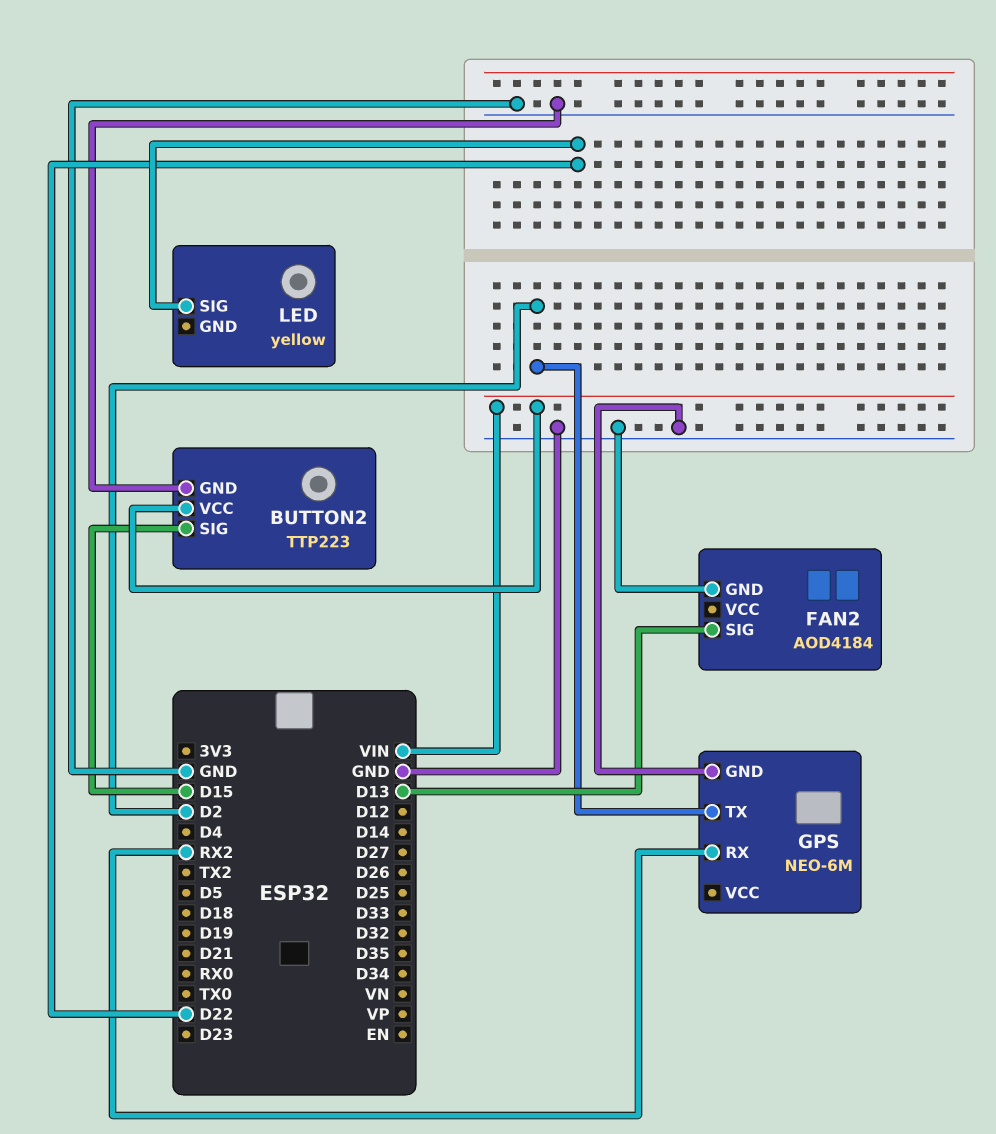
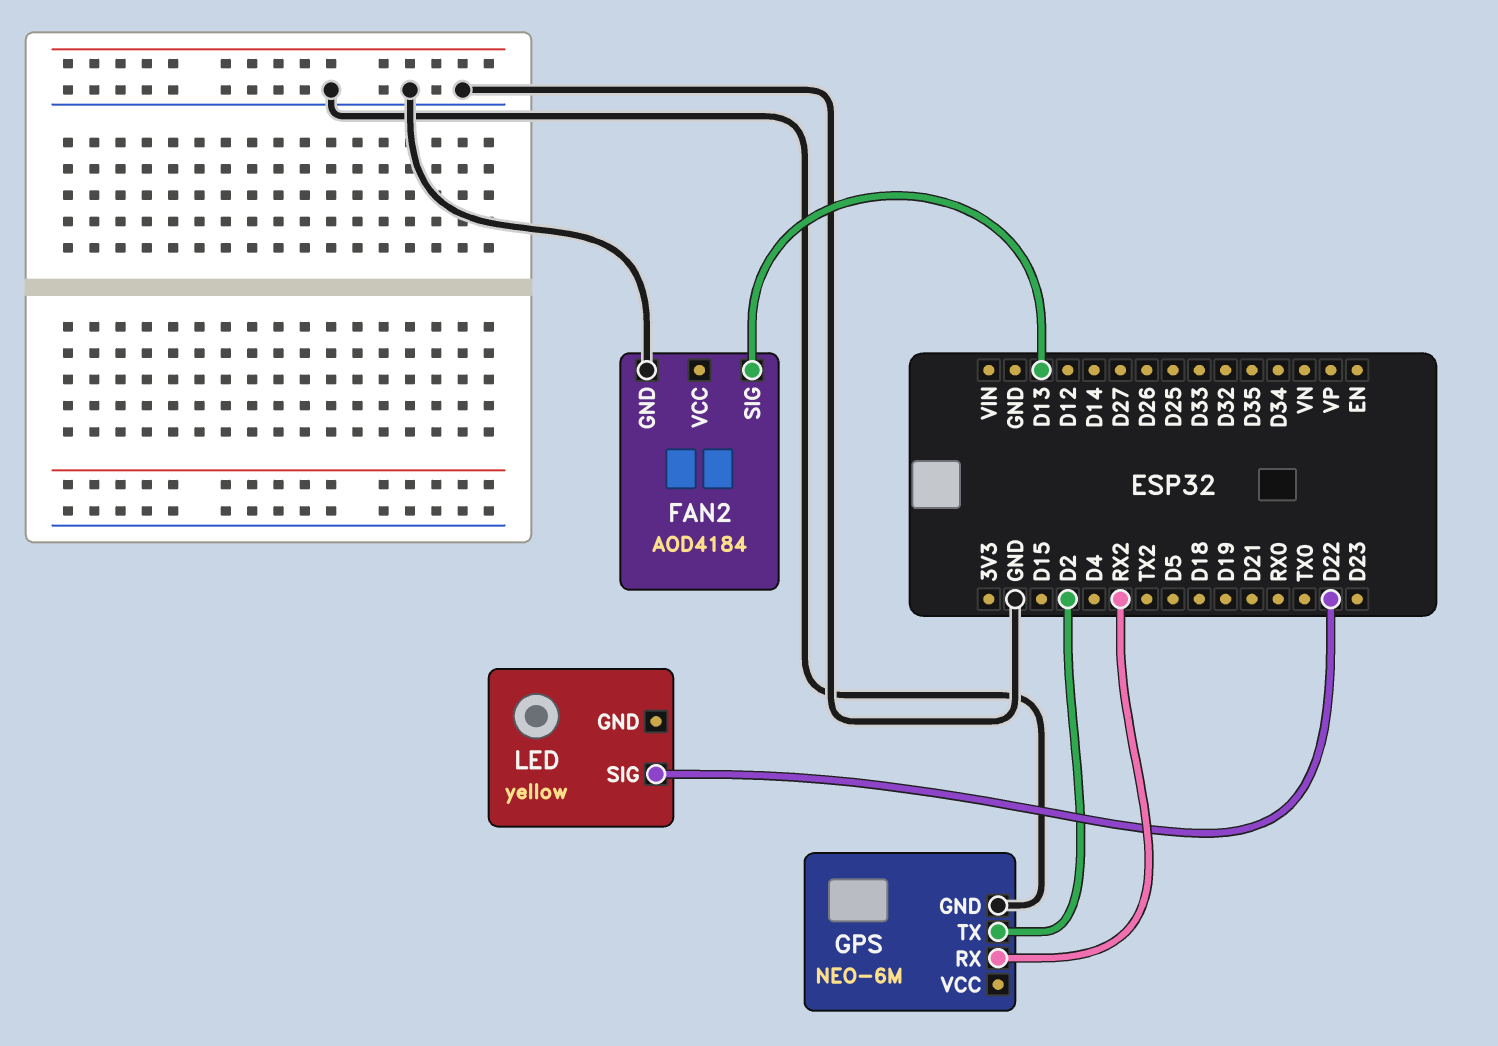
BUTTON2: TTP223 -> none
BUTTON2 pin GND: GND -> none
BUTTON2 pin SIG: D15 -> none
BUTTON2 pin VCC: VIN -> none

